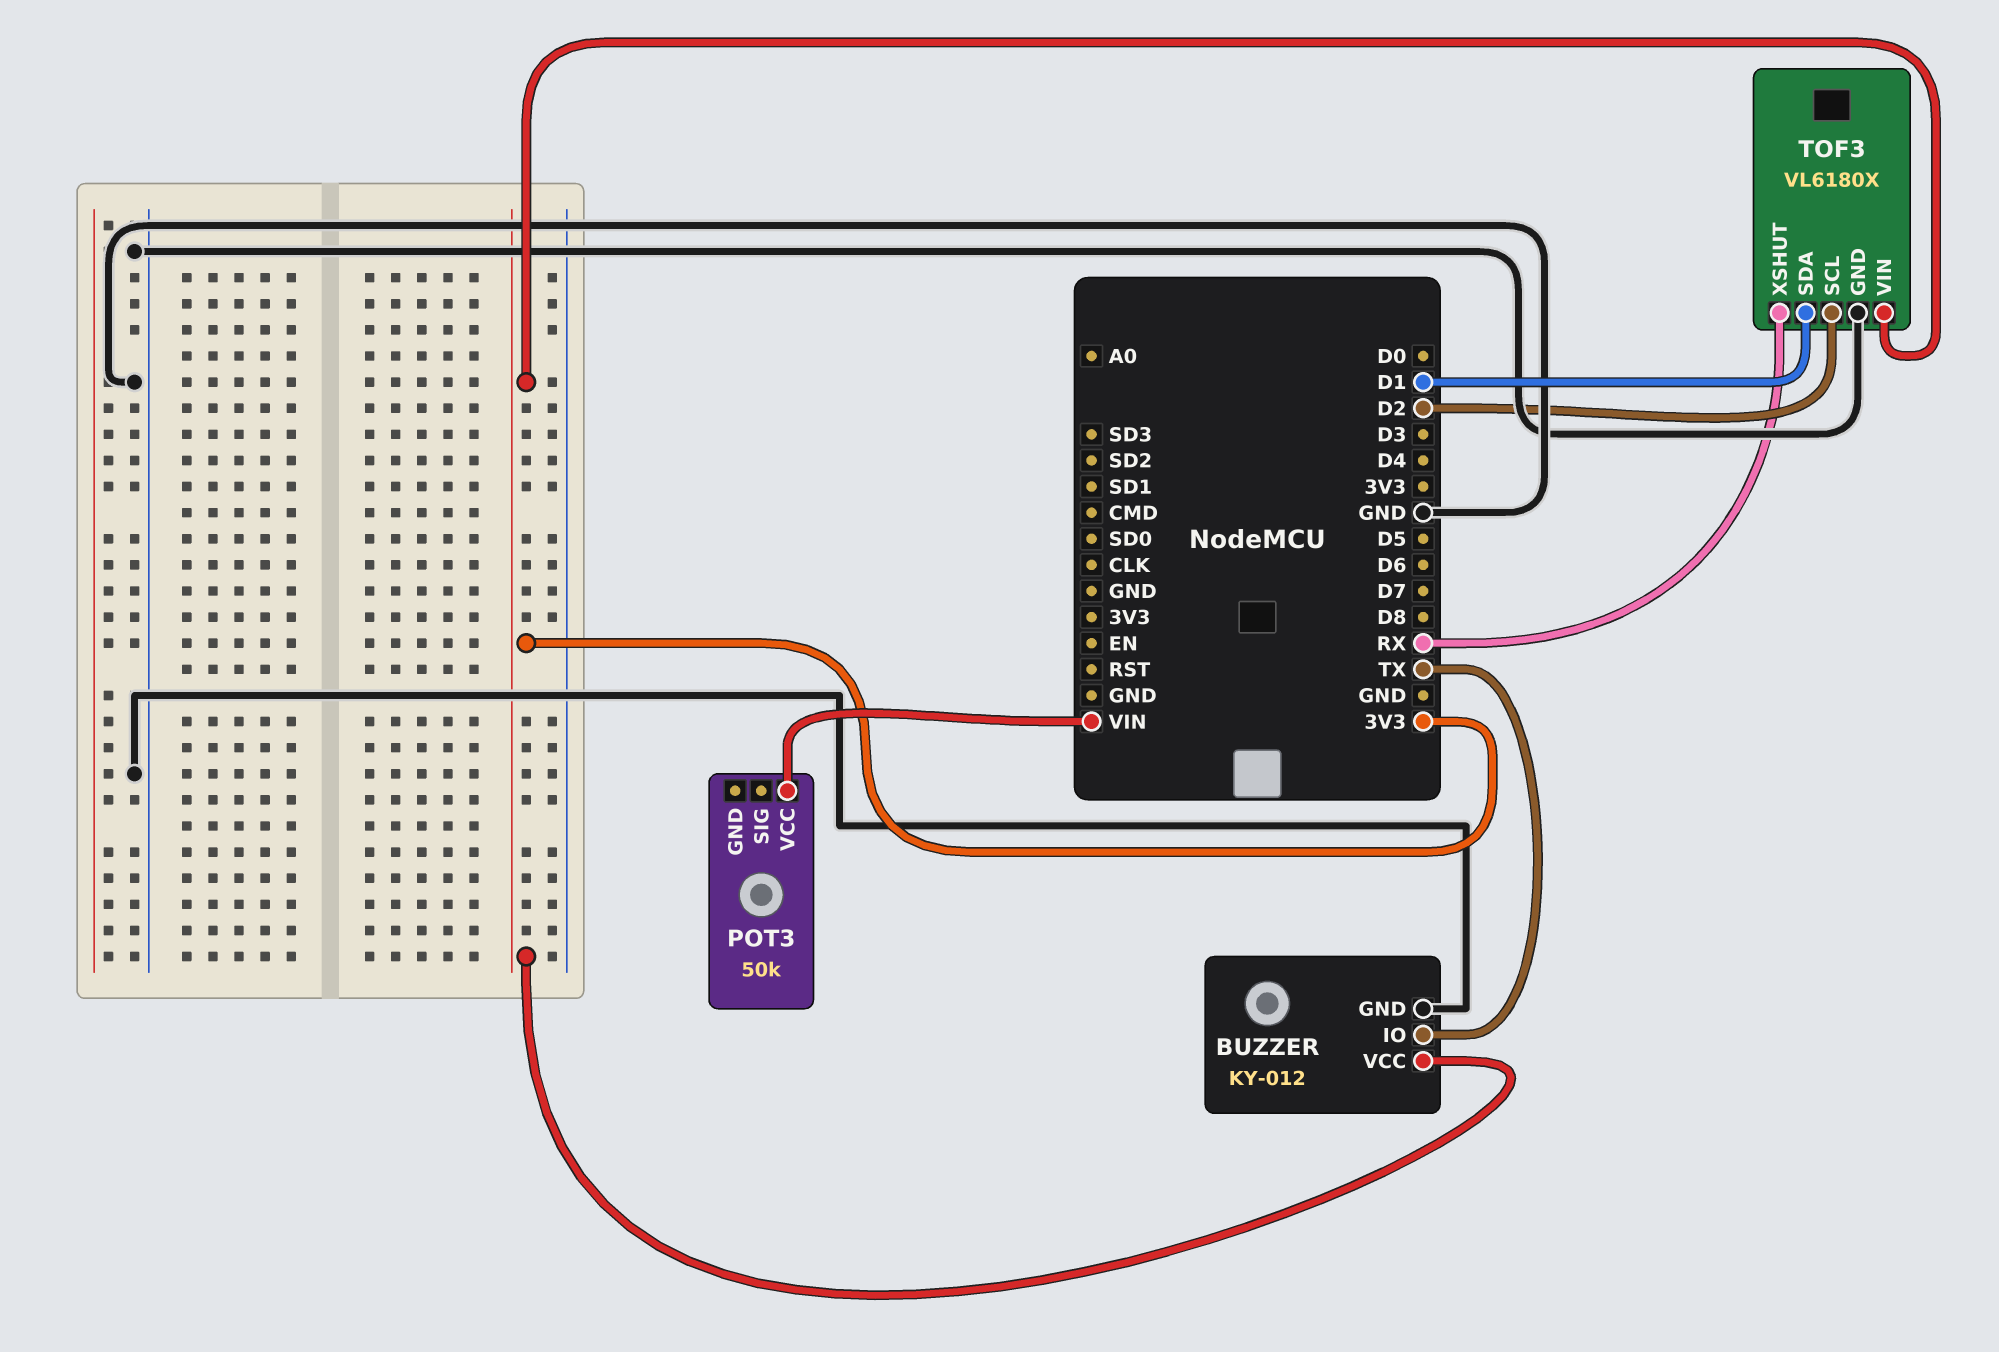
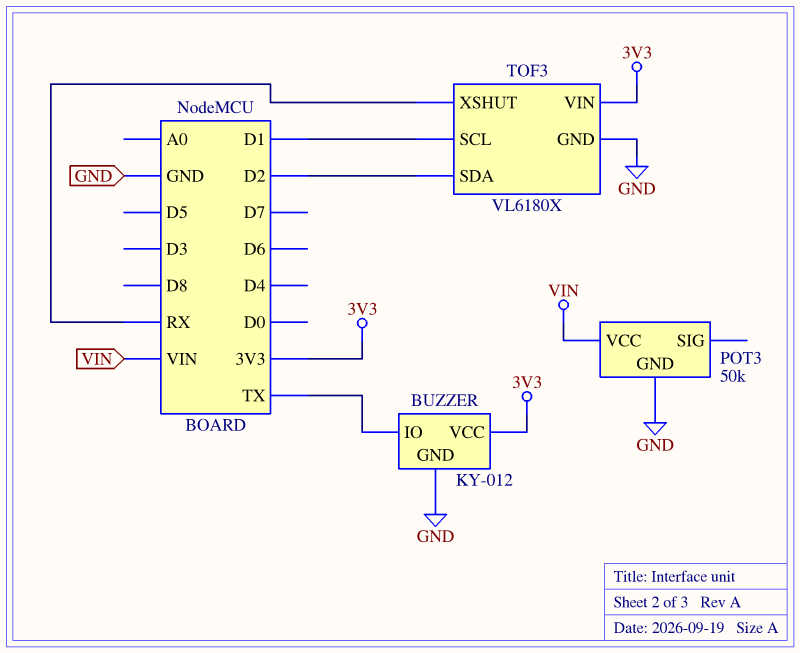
POT3 pin GND: none -> GND
TOF3 pin SCL: D2 -> D1
TOF3 pin SDA: D1 -> D2

